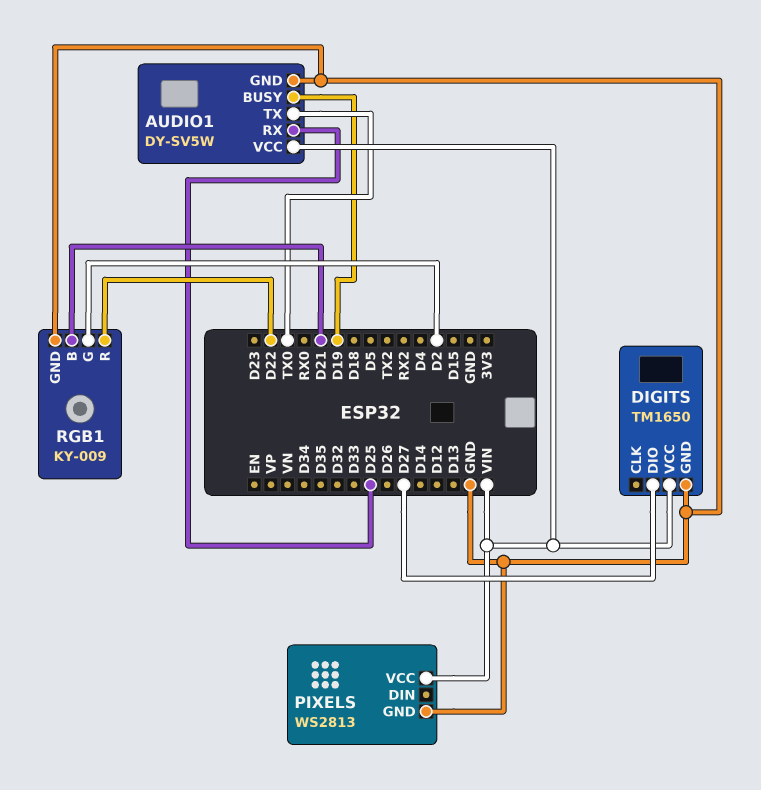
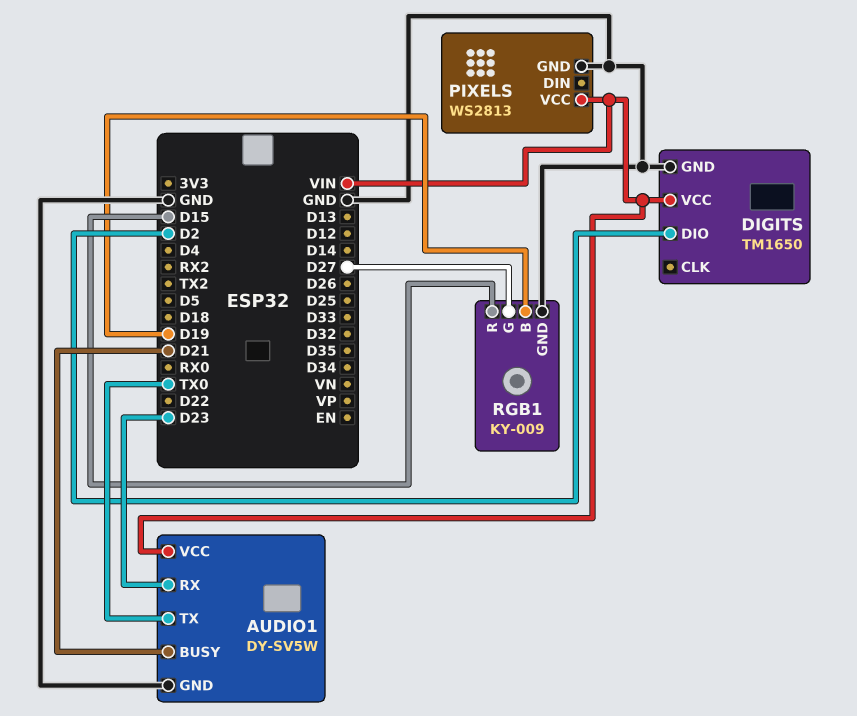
AUDIO1 pin BUSY: D19 -> D21
AUDIO1 pin RX: D25 -> D23
DIGITS pin DIO: D27 -> D2
RGB1 pin B: D21 -> D19
RGB1 pin G: D2 -> D27
RGB1 pin R: D22 -> D15

